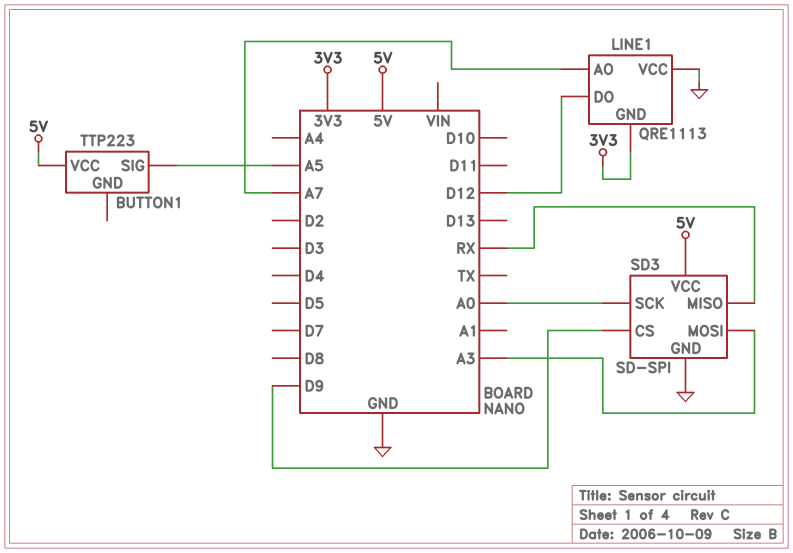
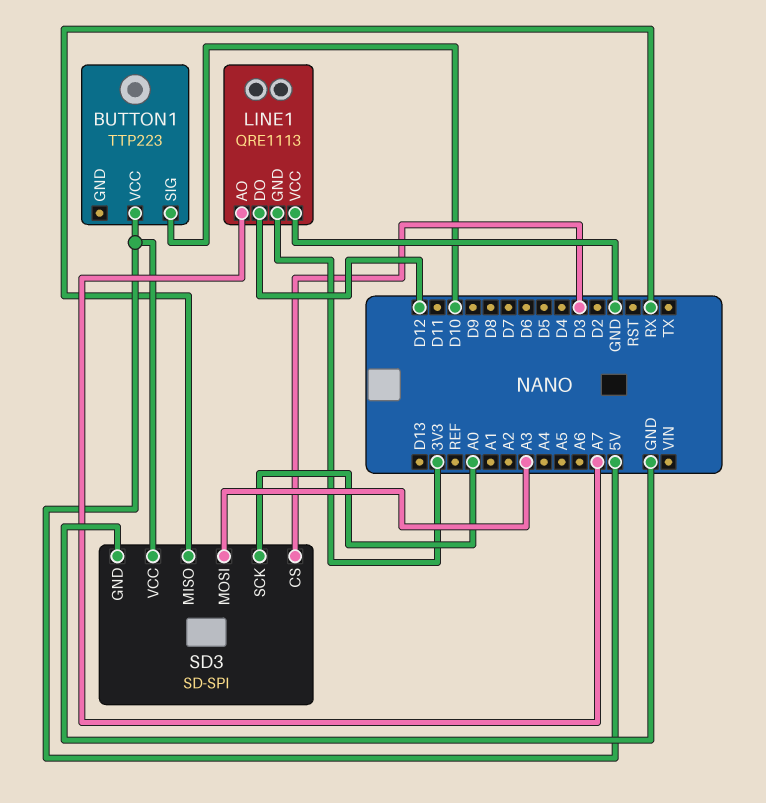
BUTTON1 pin SIG: A5 -> D10
SD3 pin CS: D9 -> D3

